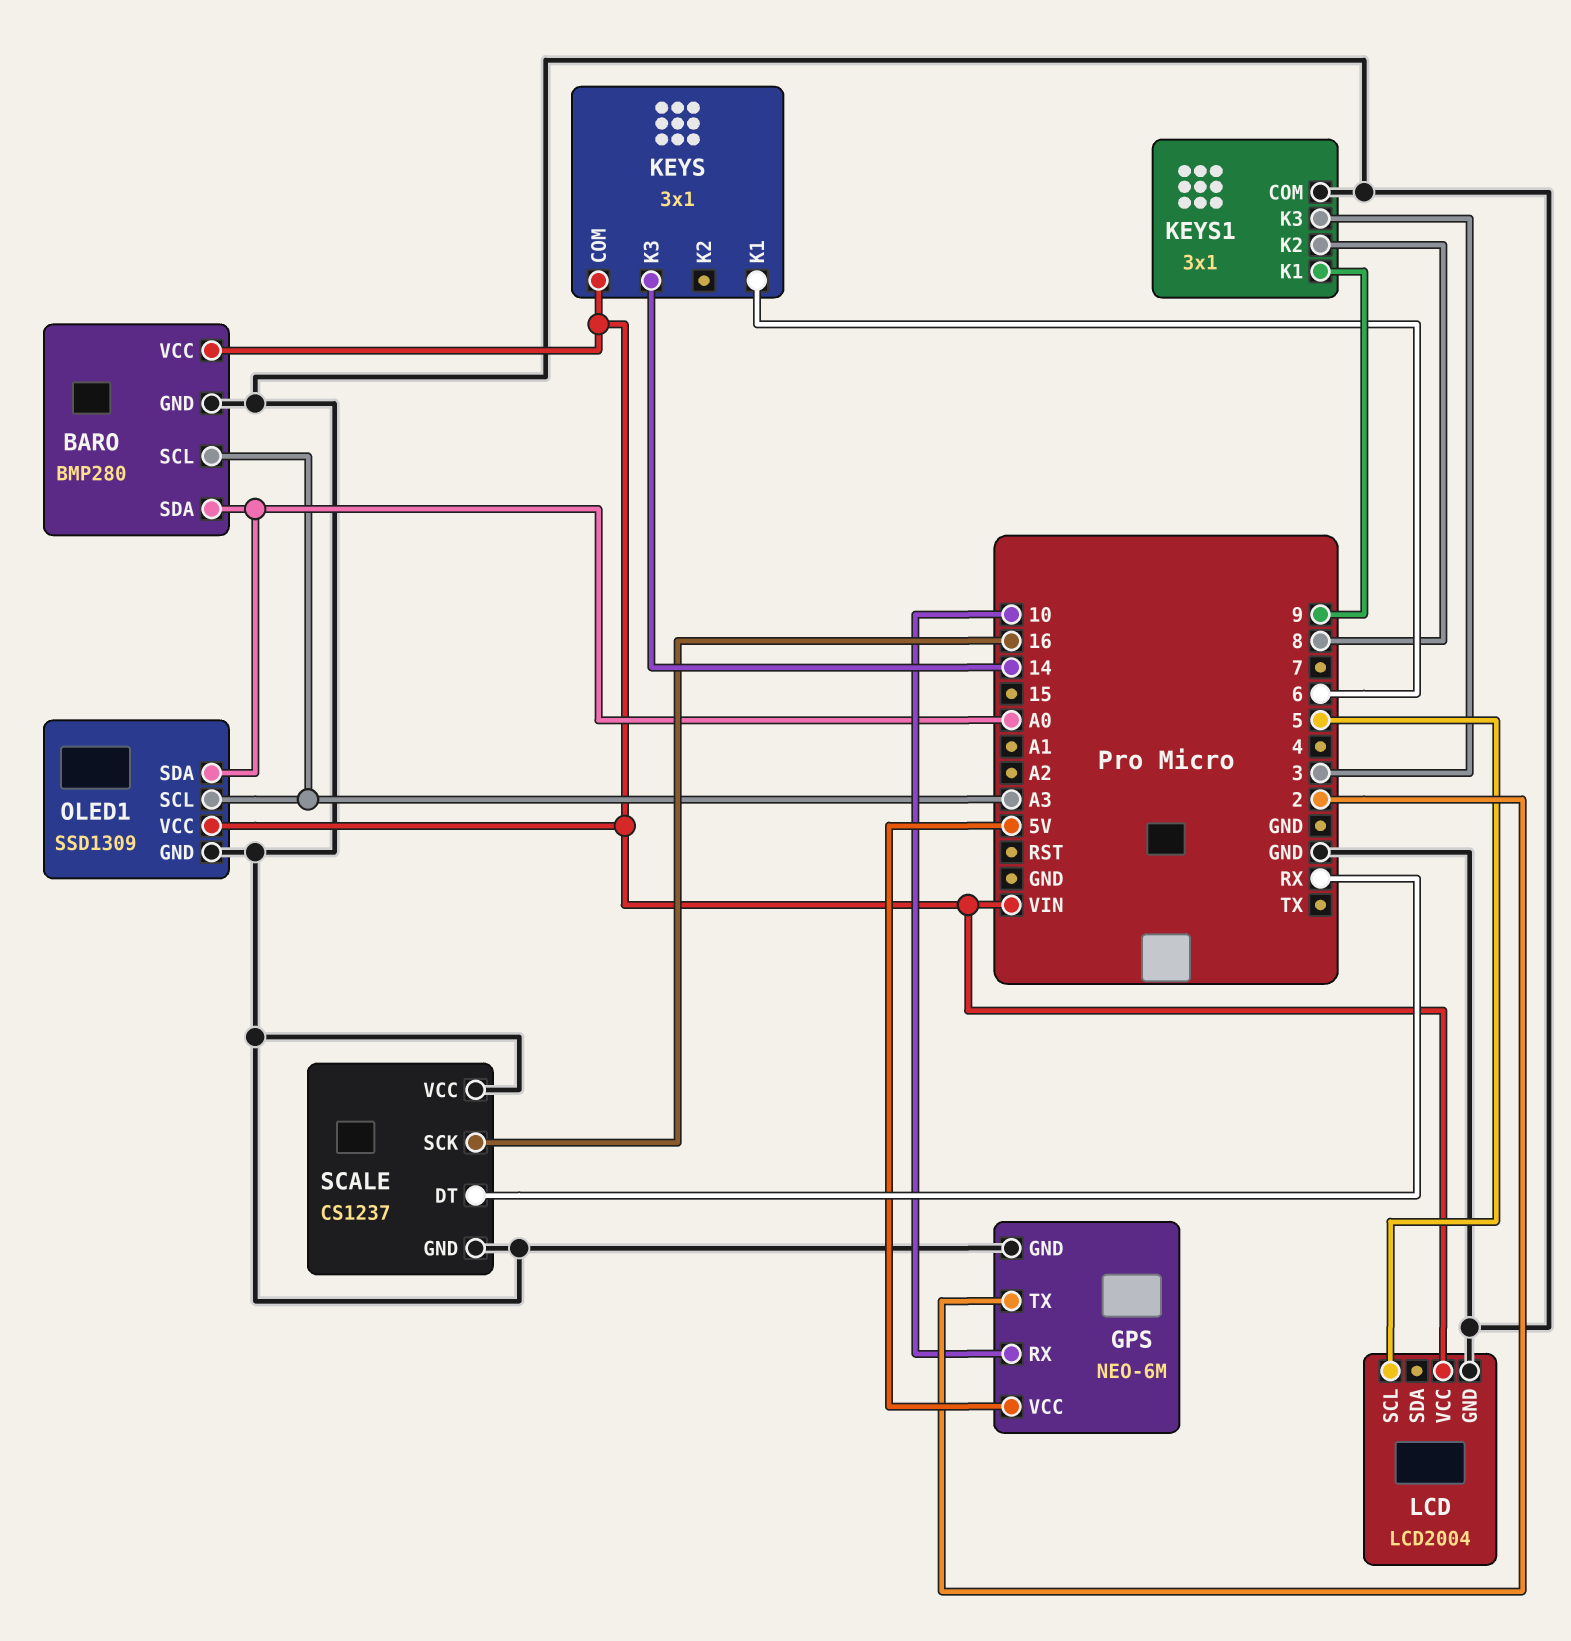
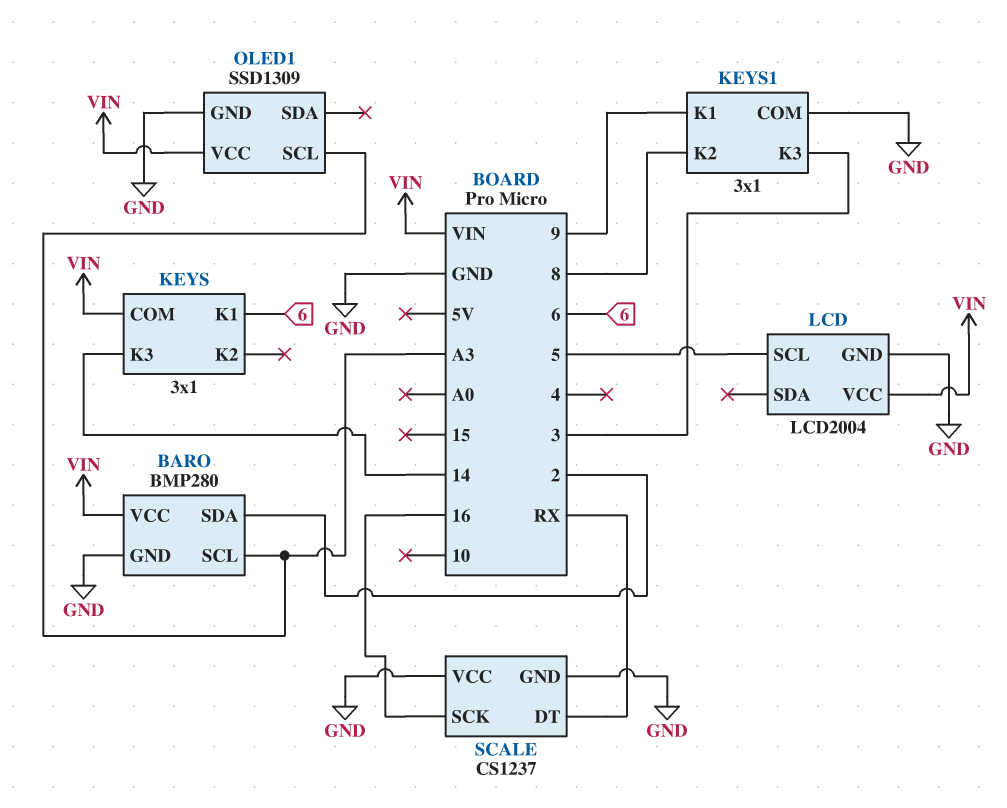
BARO pin SDA: A0 -> 2
GPS: NEO-6M -> none
GPS pin GND: GND -> none
GPS pin RX: 10 -> none
GPS pin TX: 2 -> none
GPS pin VCC: 5V -> none
OLED1 pin SDA: A0 -> none

